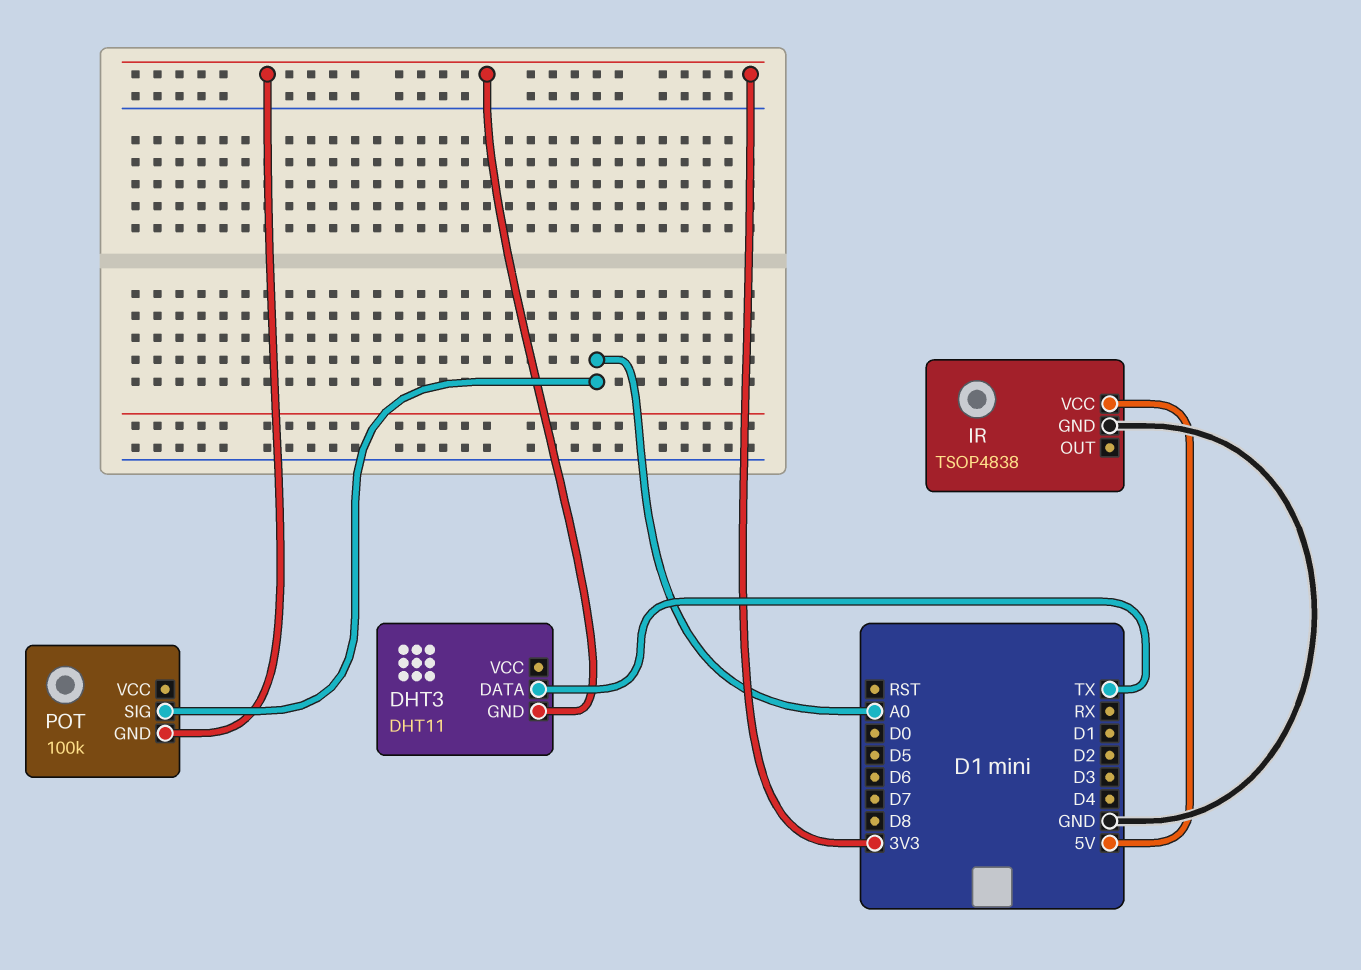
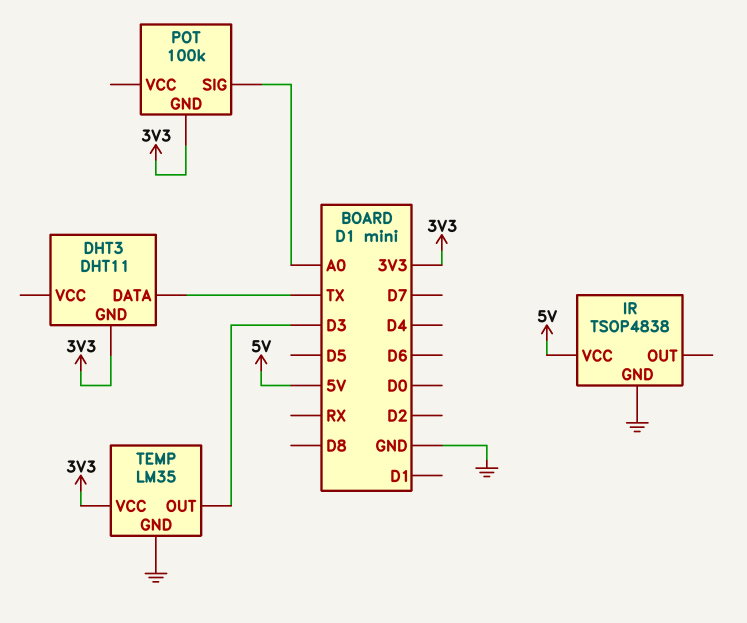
TEMP: none -> LM35
TEMP pin GND: none -> GND
TEMP pin OUT: none -> D3
TEMP pin VCC: none -> 3V3

